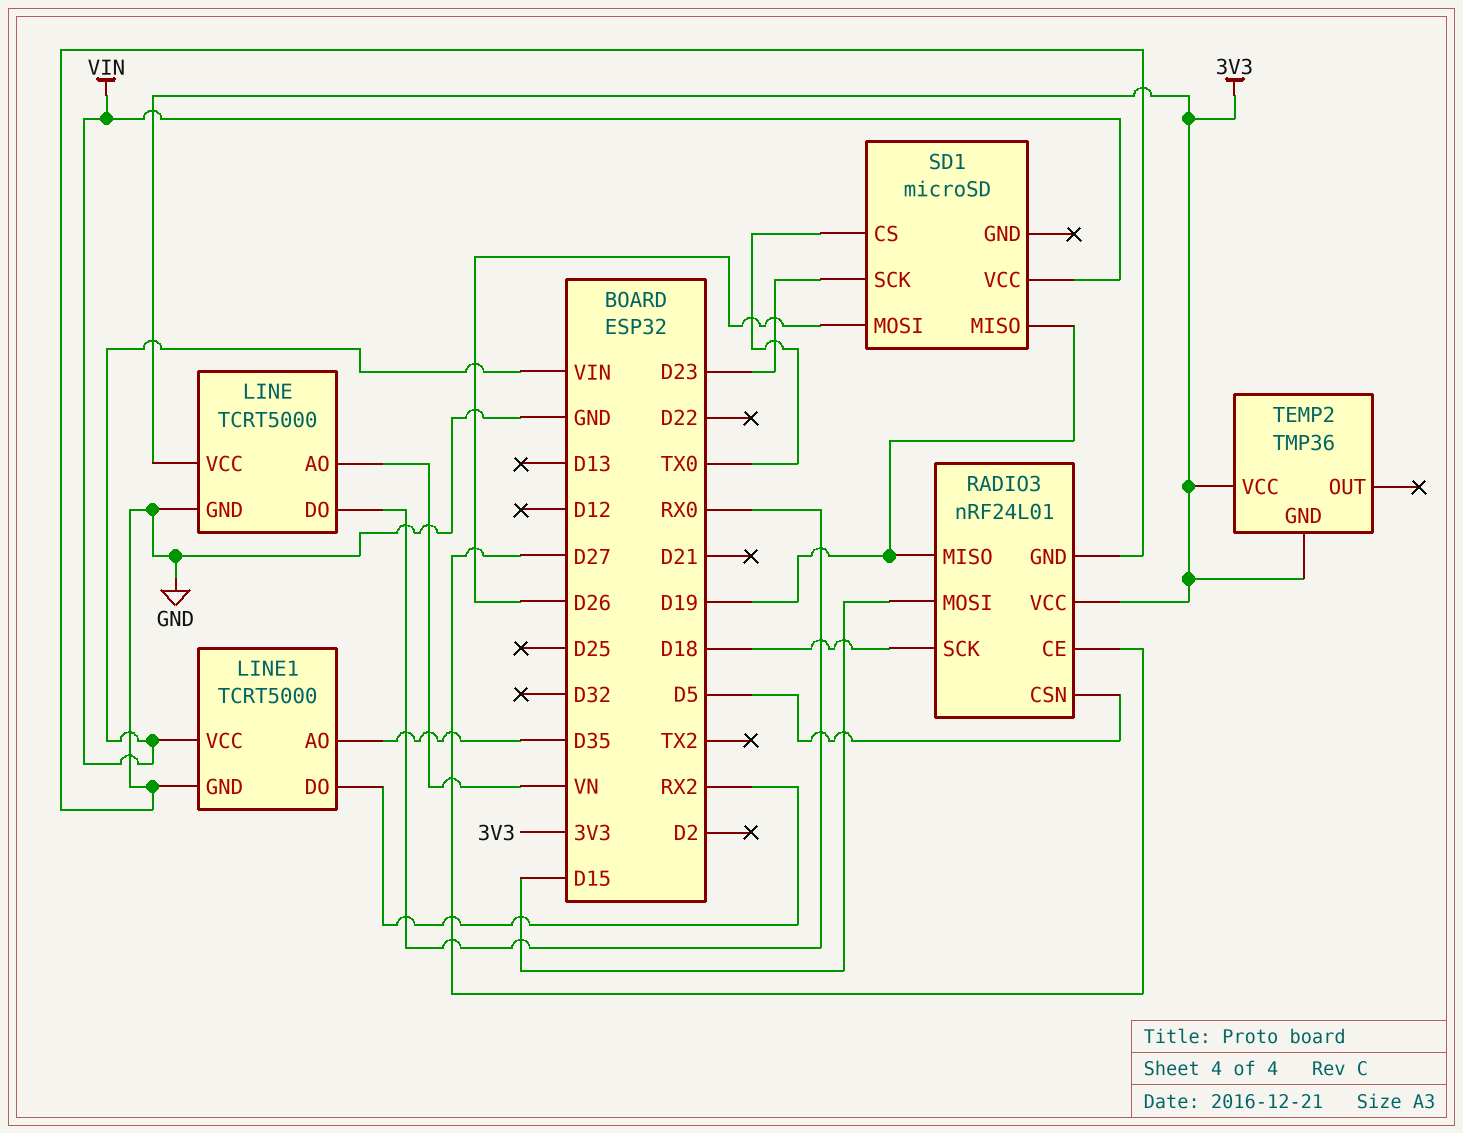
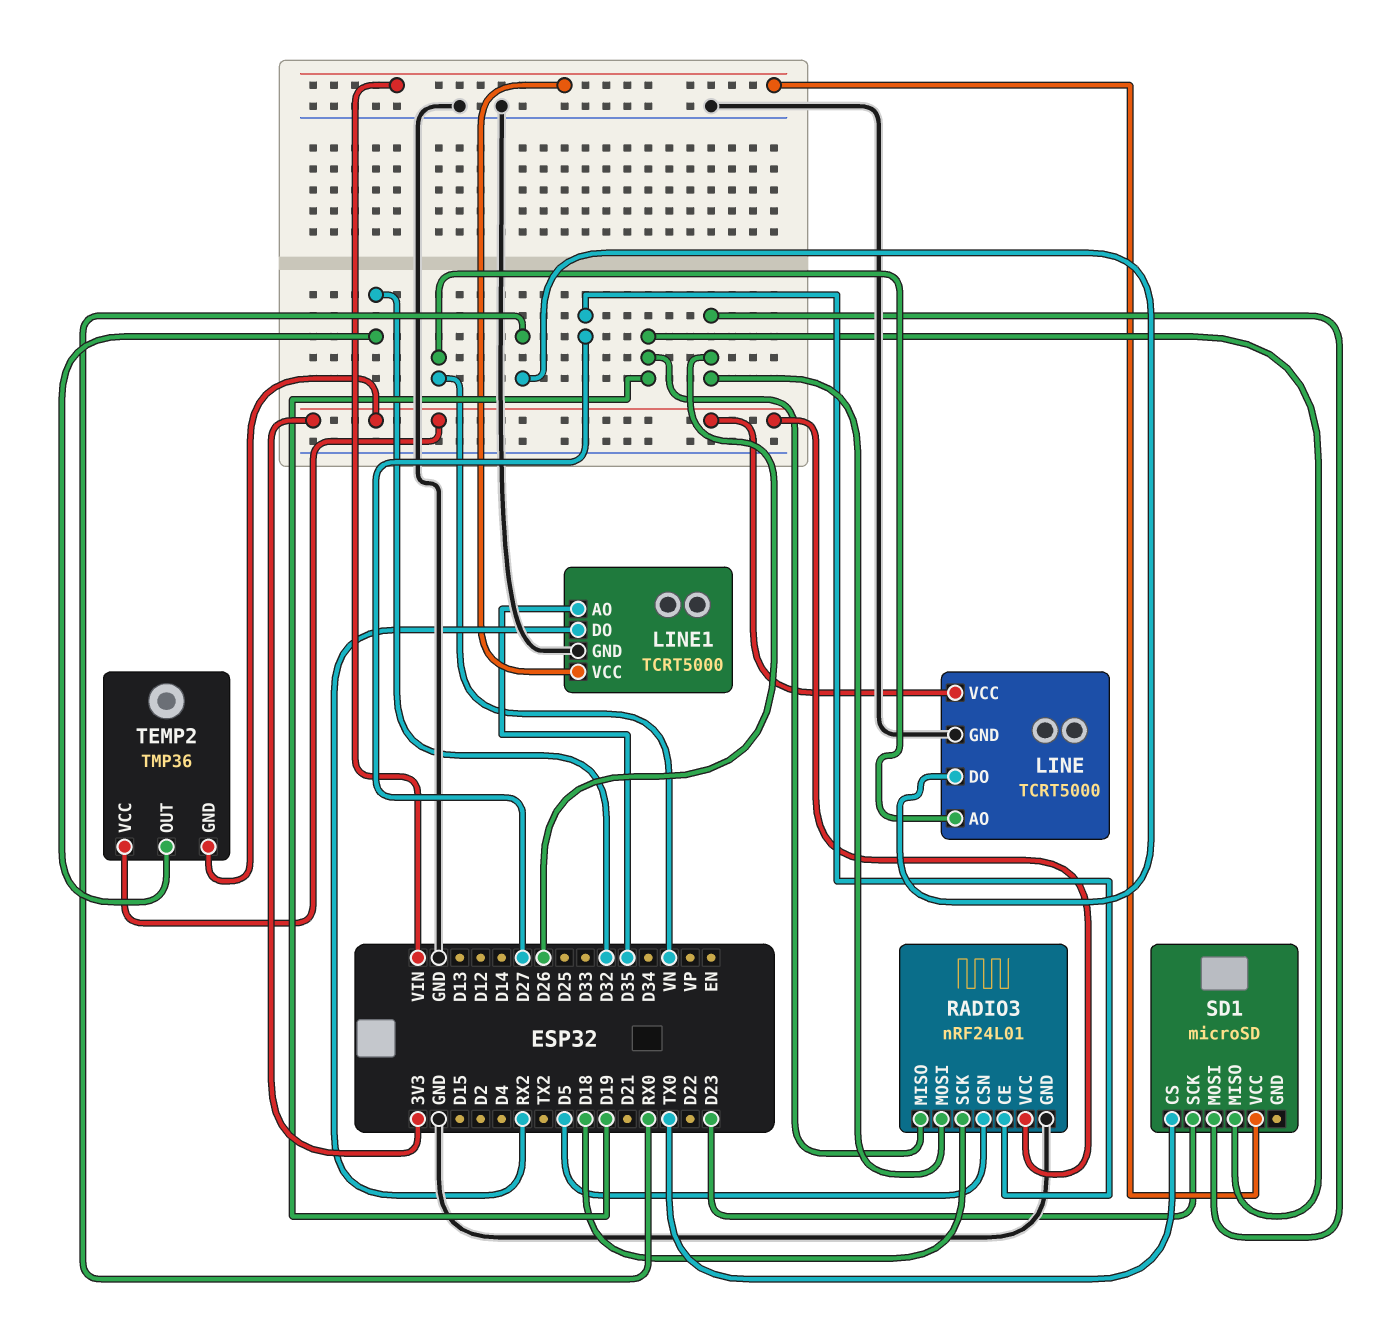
RADIO3 pin MOSI: D15 -> D26
TEMP2 pin OUT: none -> D32

